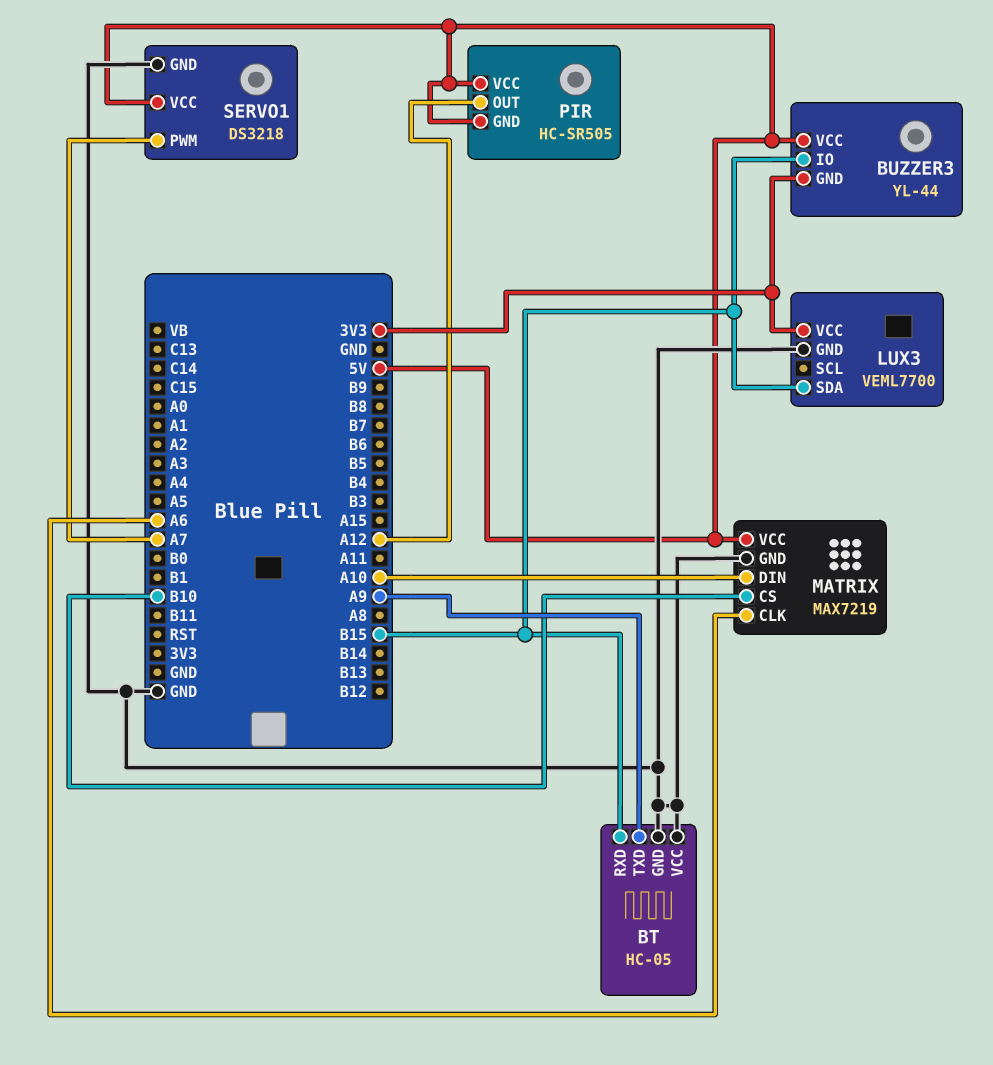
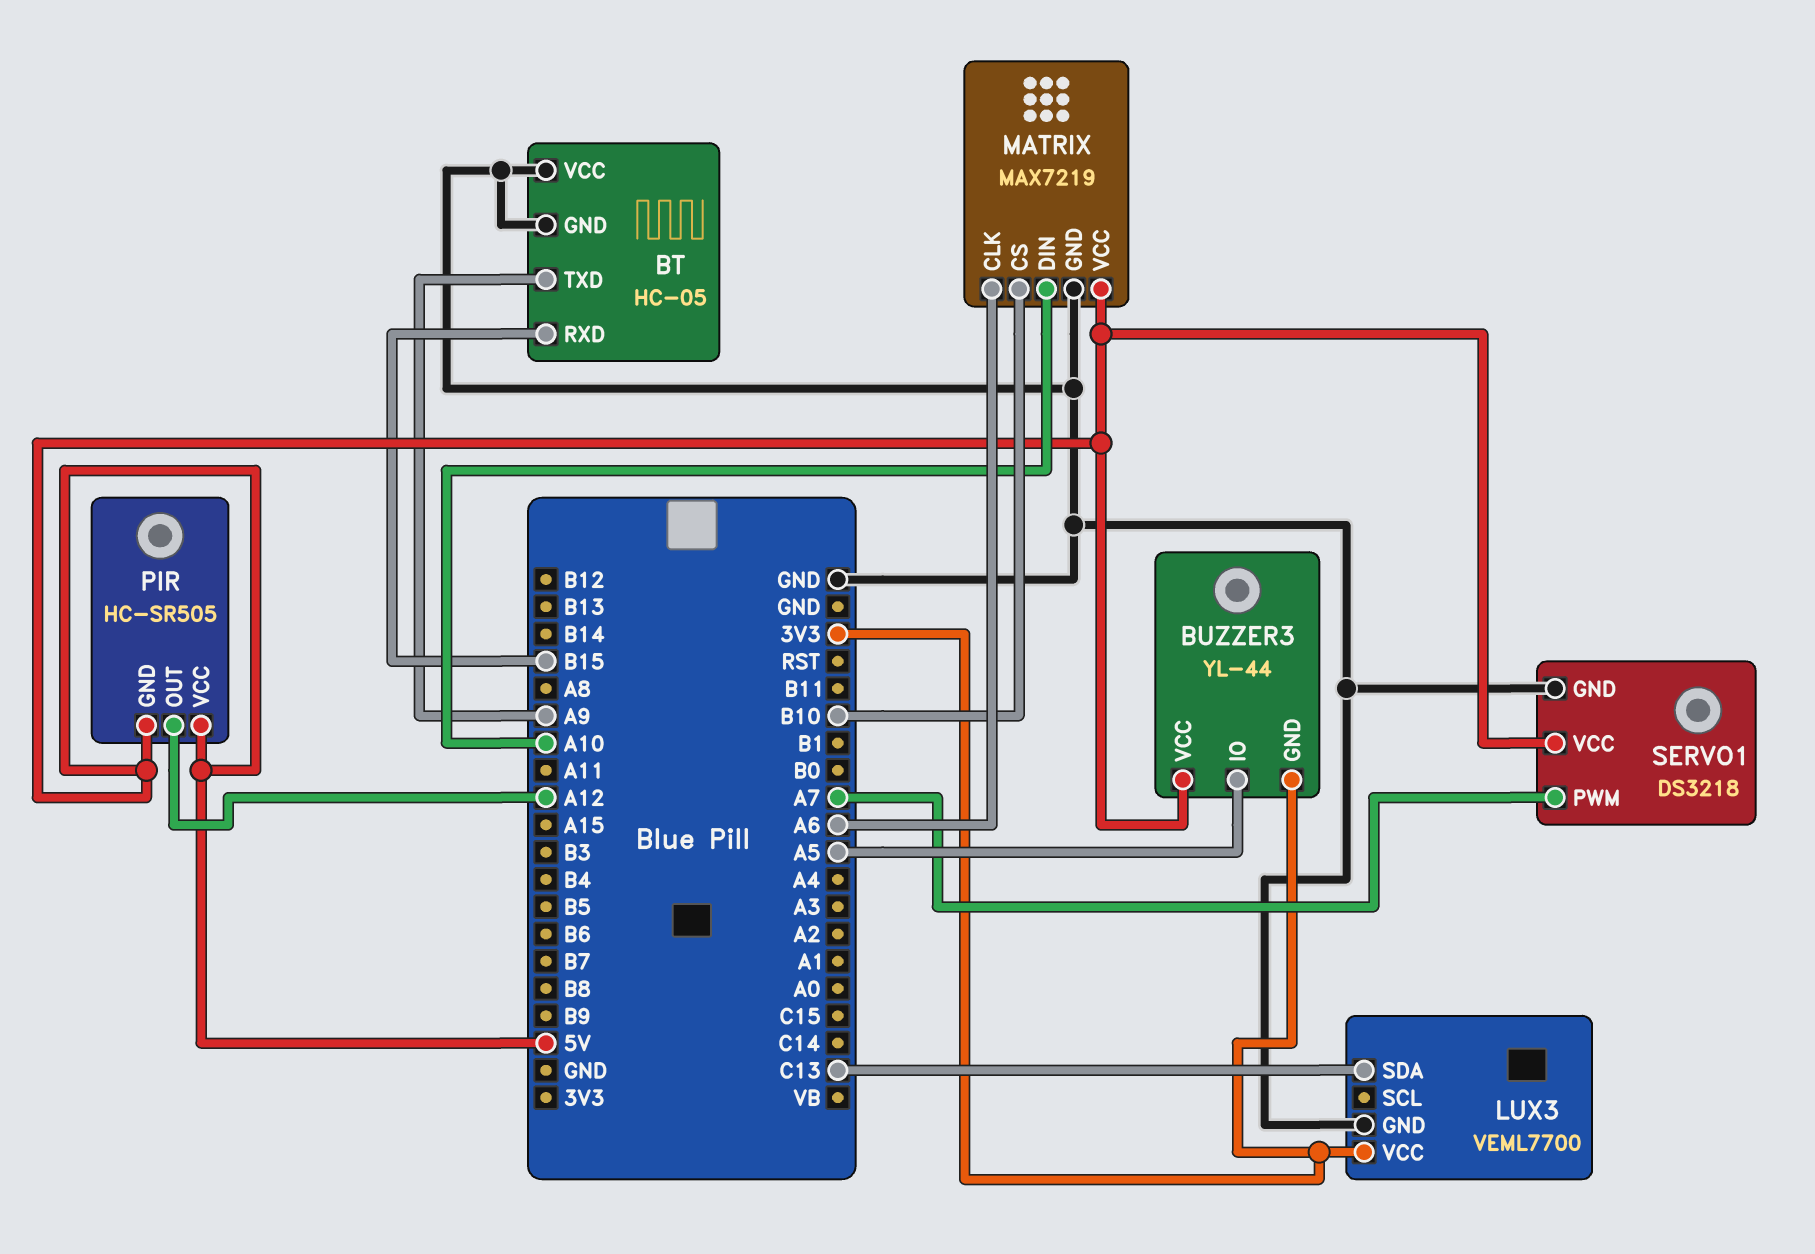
BUZZER3 pin IO: B15 -> A5
LUX3 pin SDA: B15 -> C13

